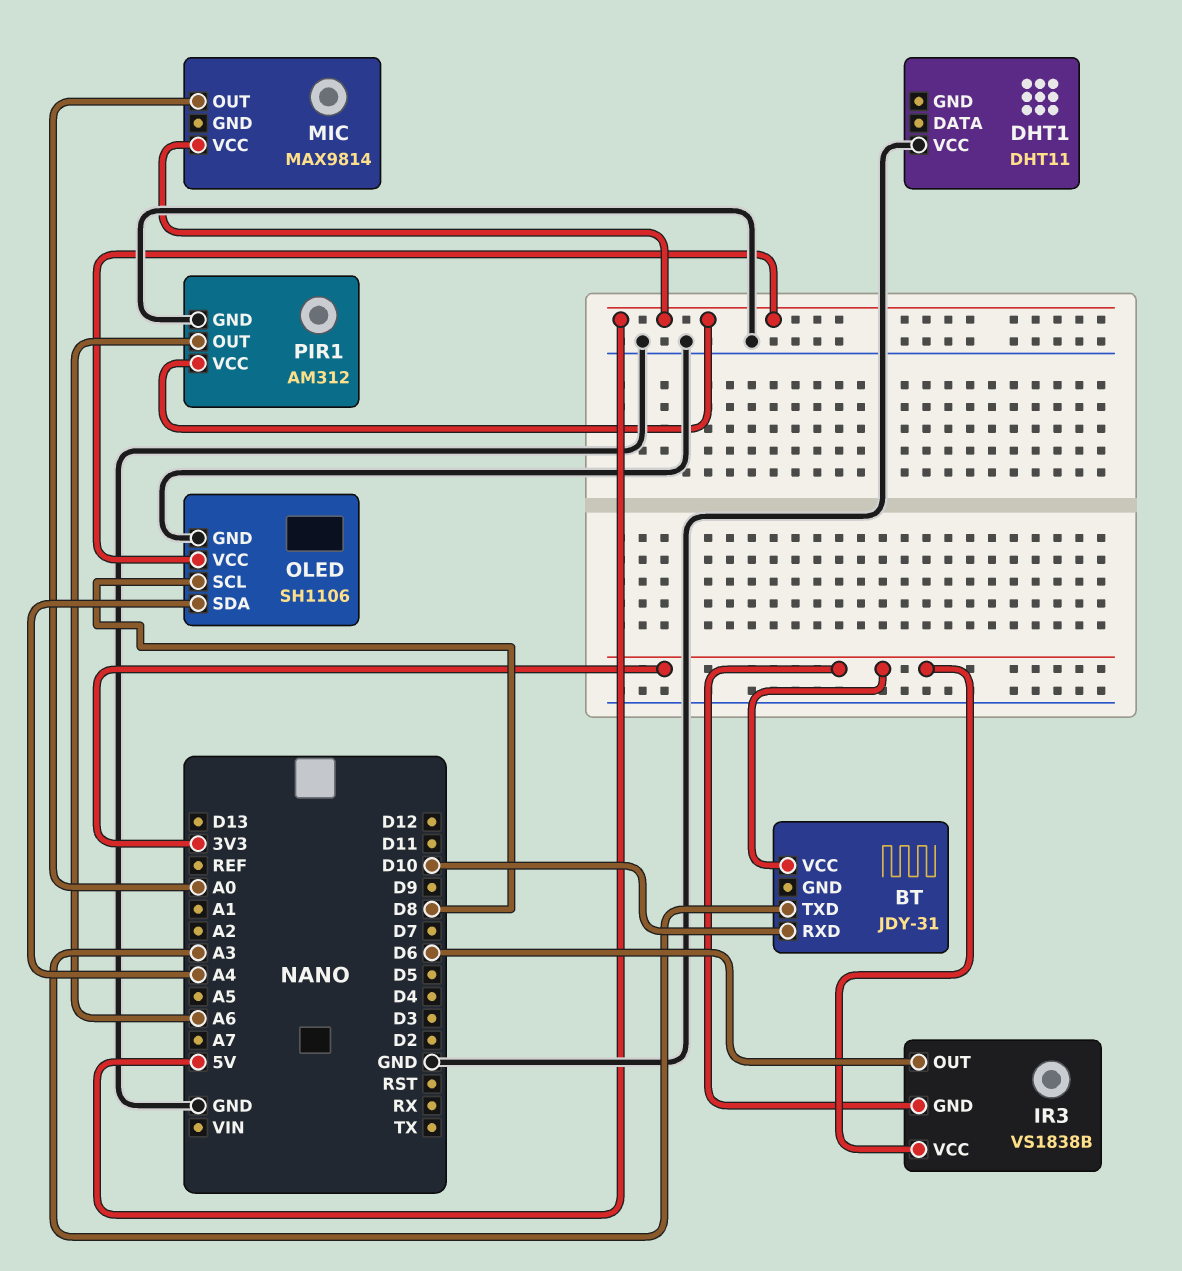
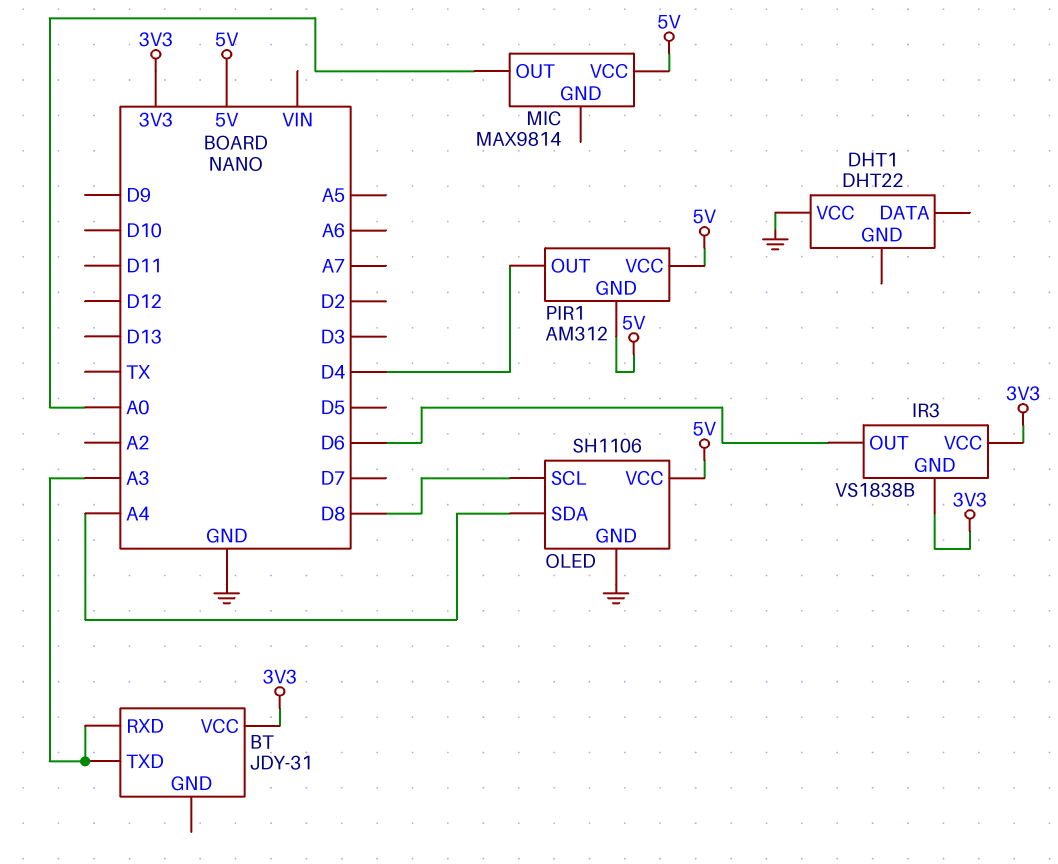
BT pin RXD: D10 -> A3
DHT1: DHT11 -> DHT22
PIR1 pin GND: GND -> 5V
PIR1 pin OUT: A6 -> D4

